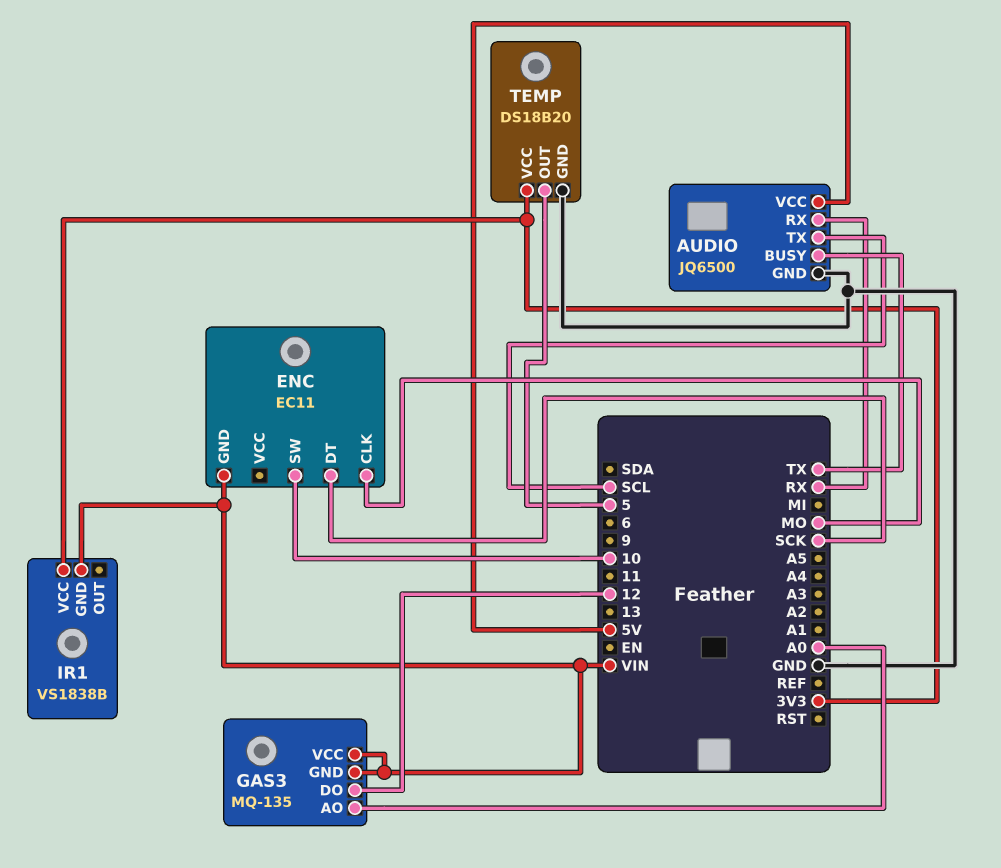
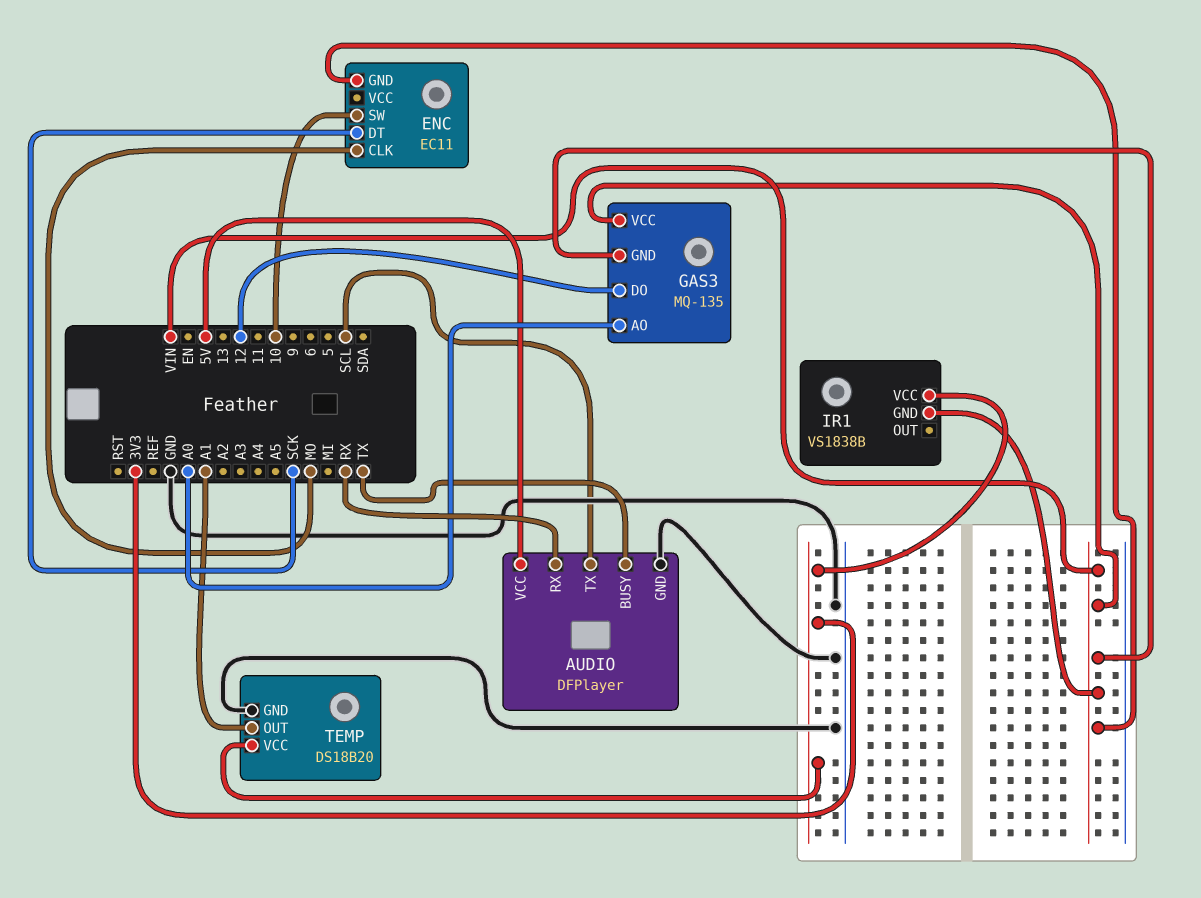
AUDIO: JQ6500 -> DFPlayer
TEMP pin OUT: 5 -> A1

